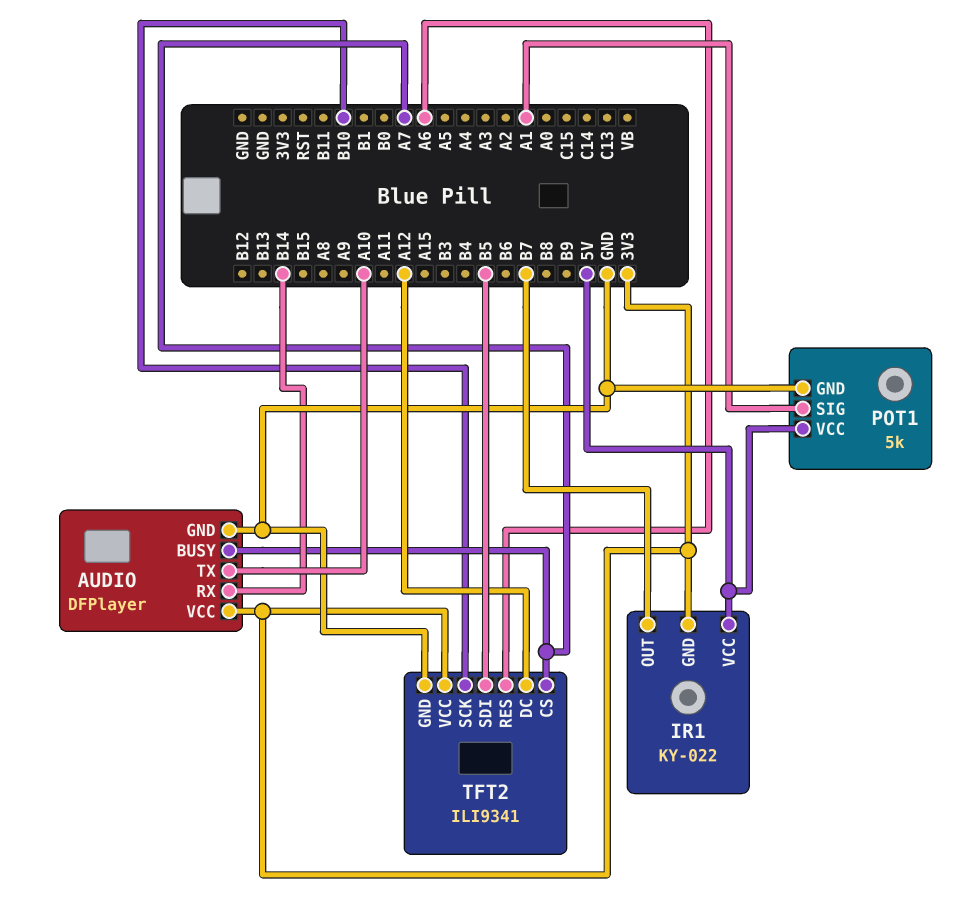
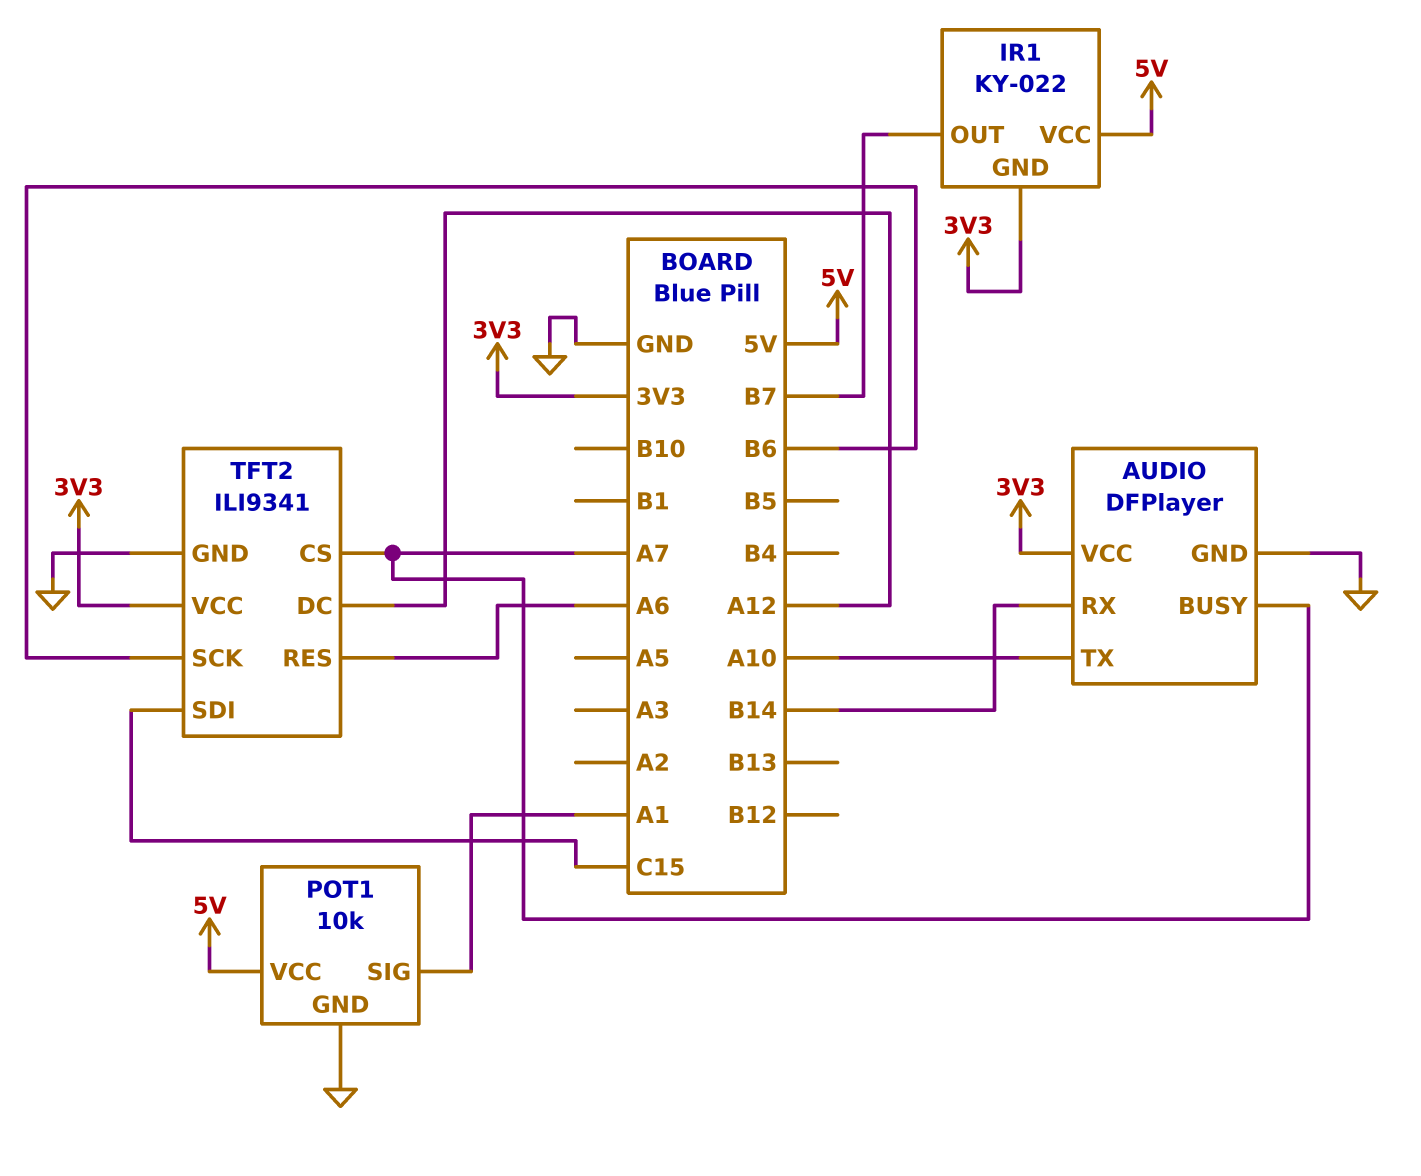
POT1: 5k -> 10k
TFT2 pin SCK: B10 -> B6
TFT2 pin SDI: B5 -> C15

